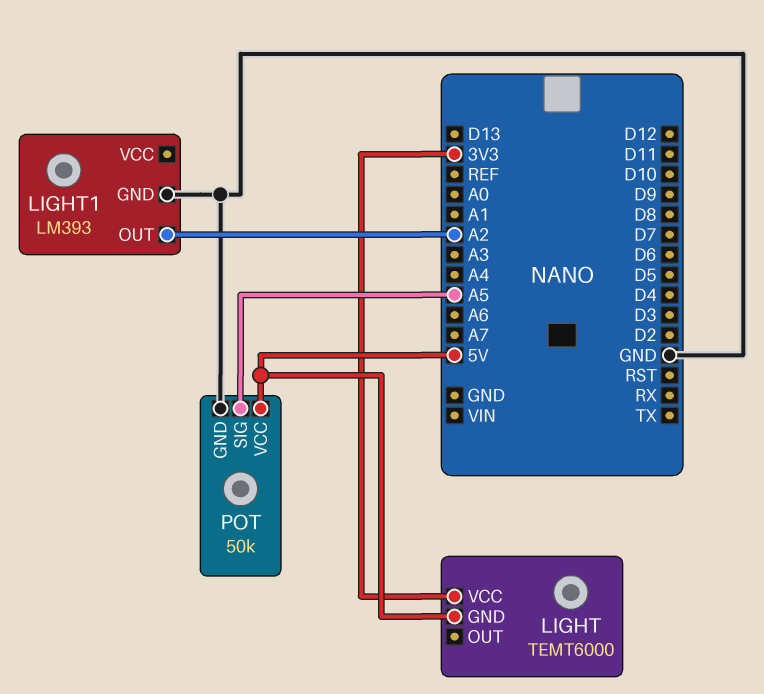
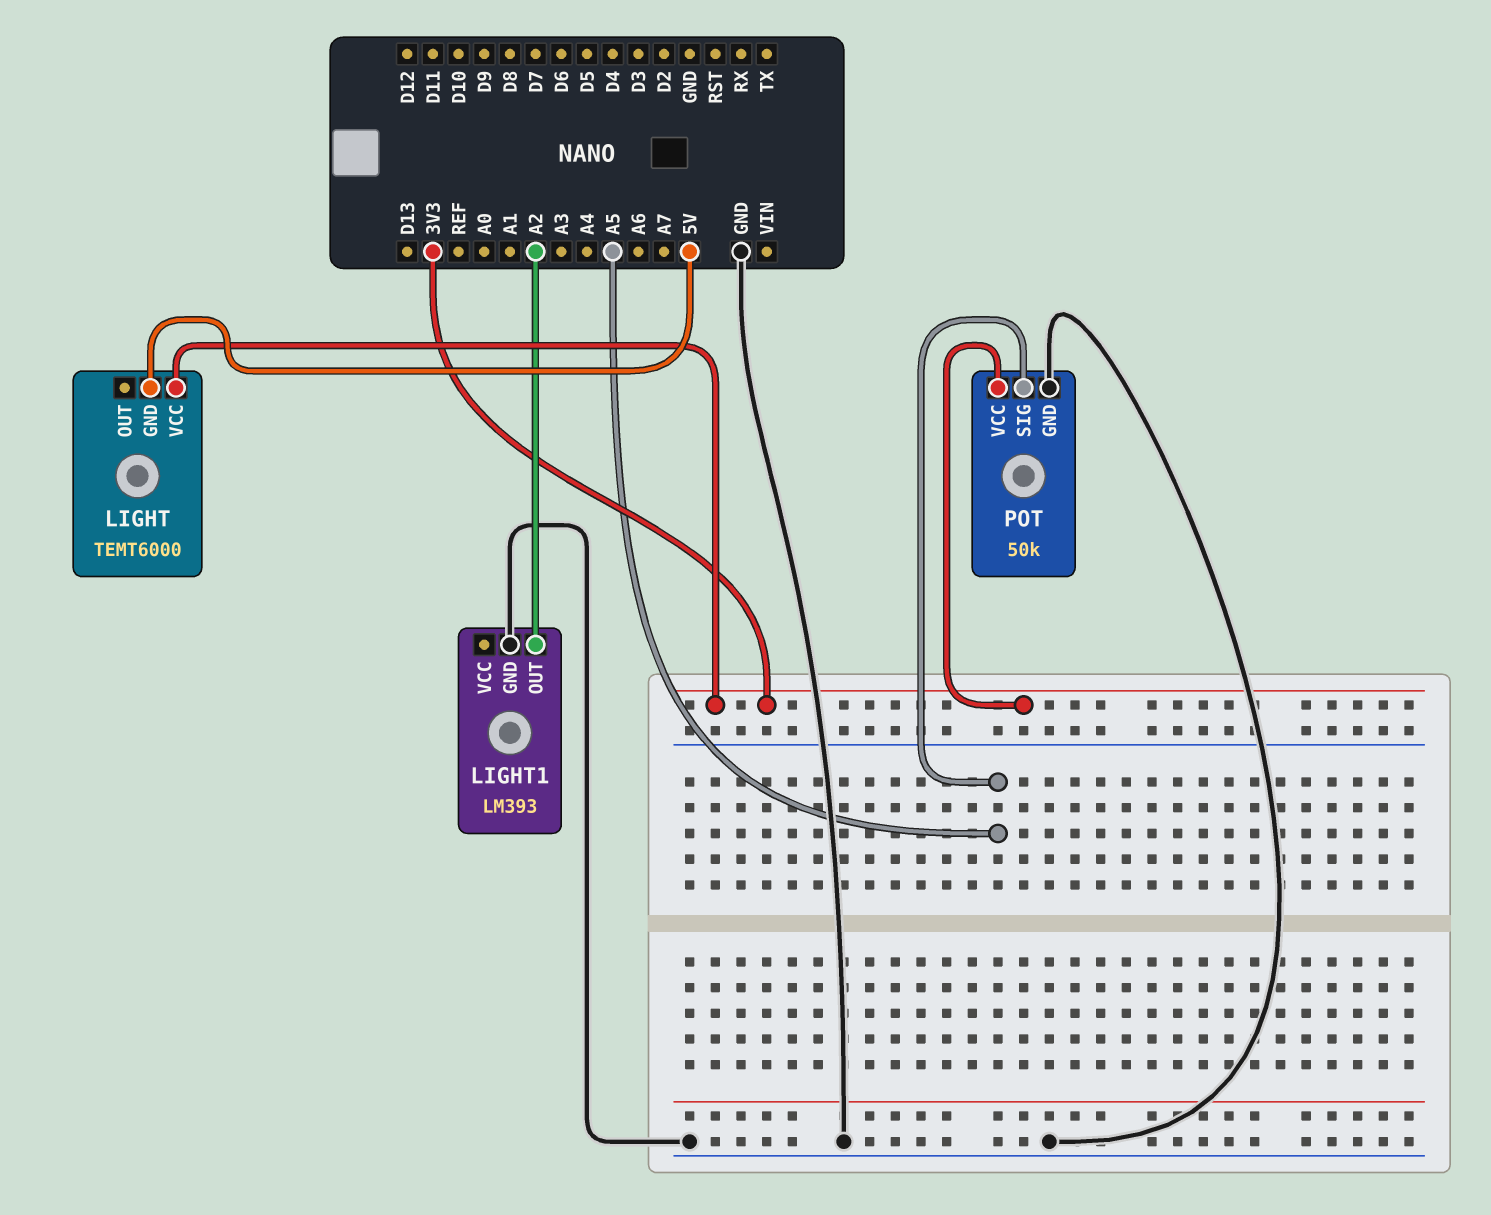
POT pin VCC: 5V -> 3V3

